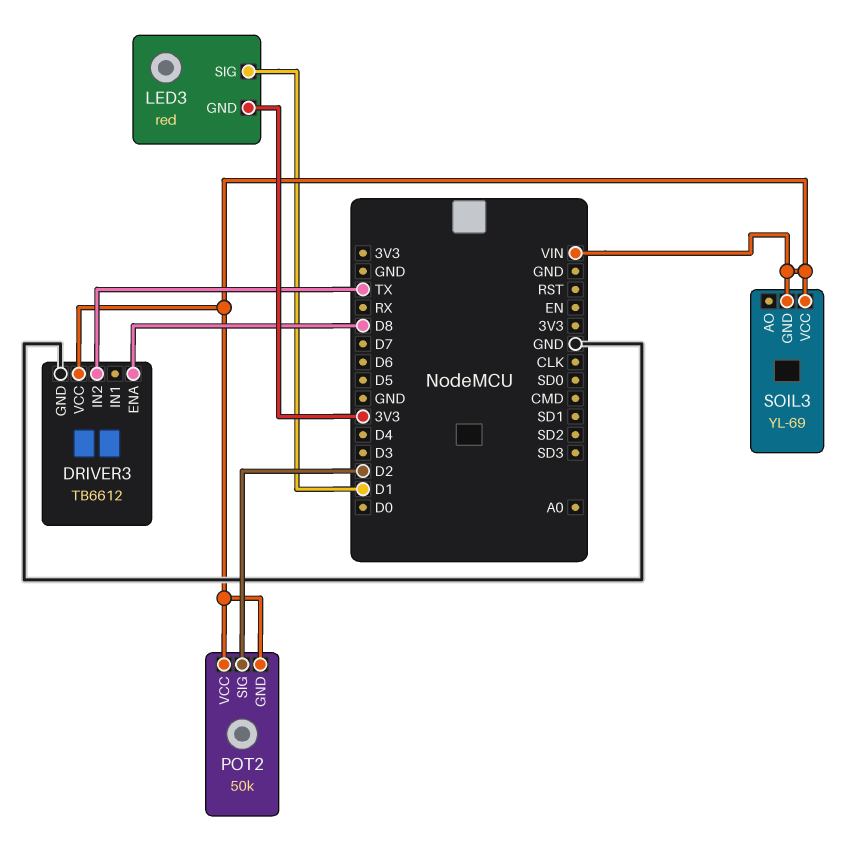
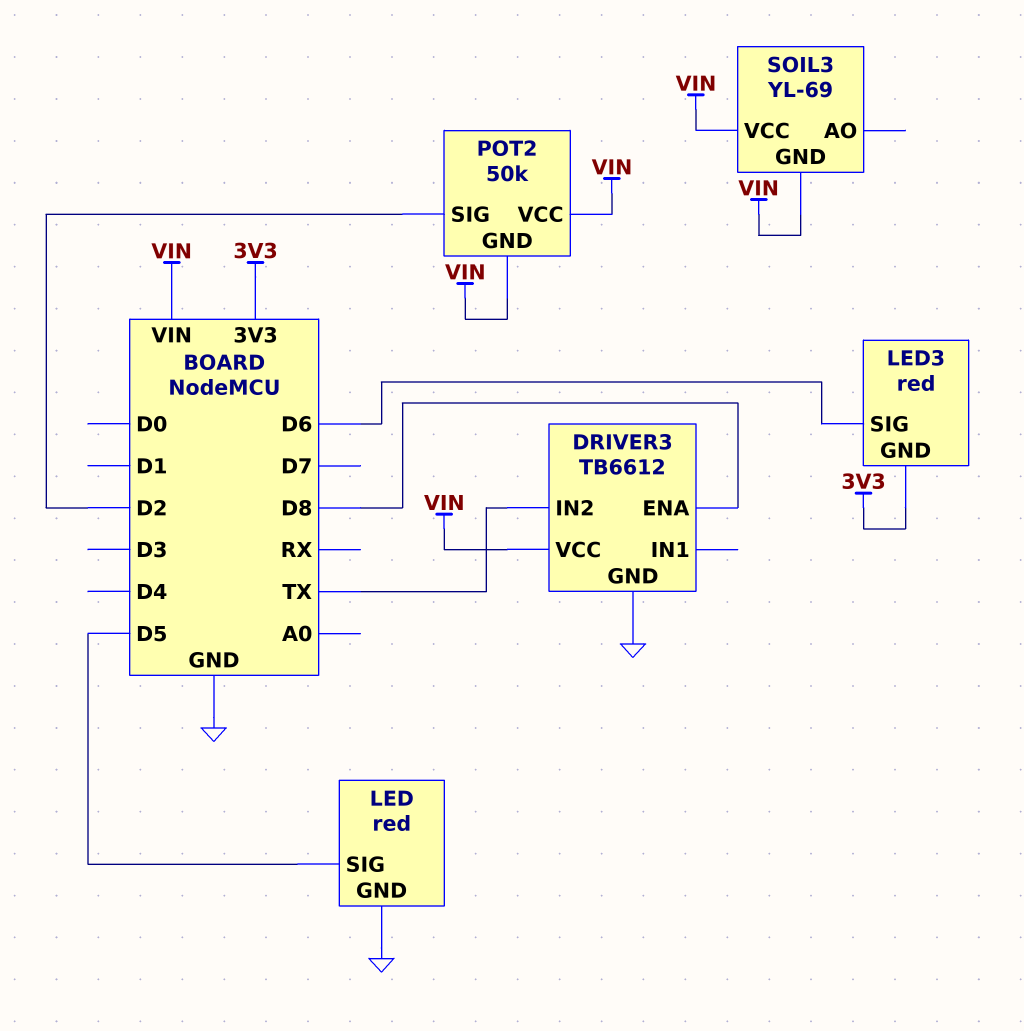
LED: none -> red
LED pin GND: none -> GND
LED pin SIG: none -> D5
LED3 pin SIG: D1 -> D6

